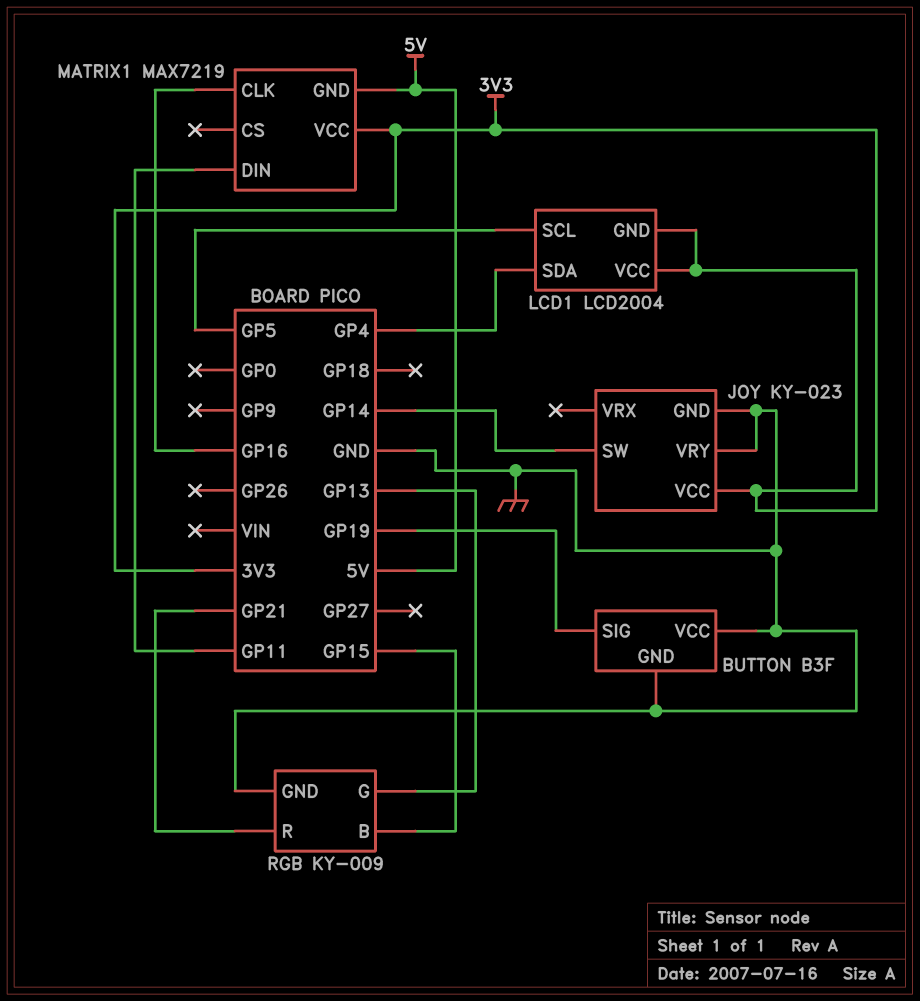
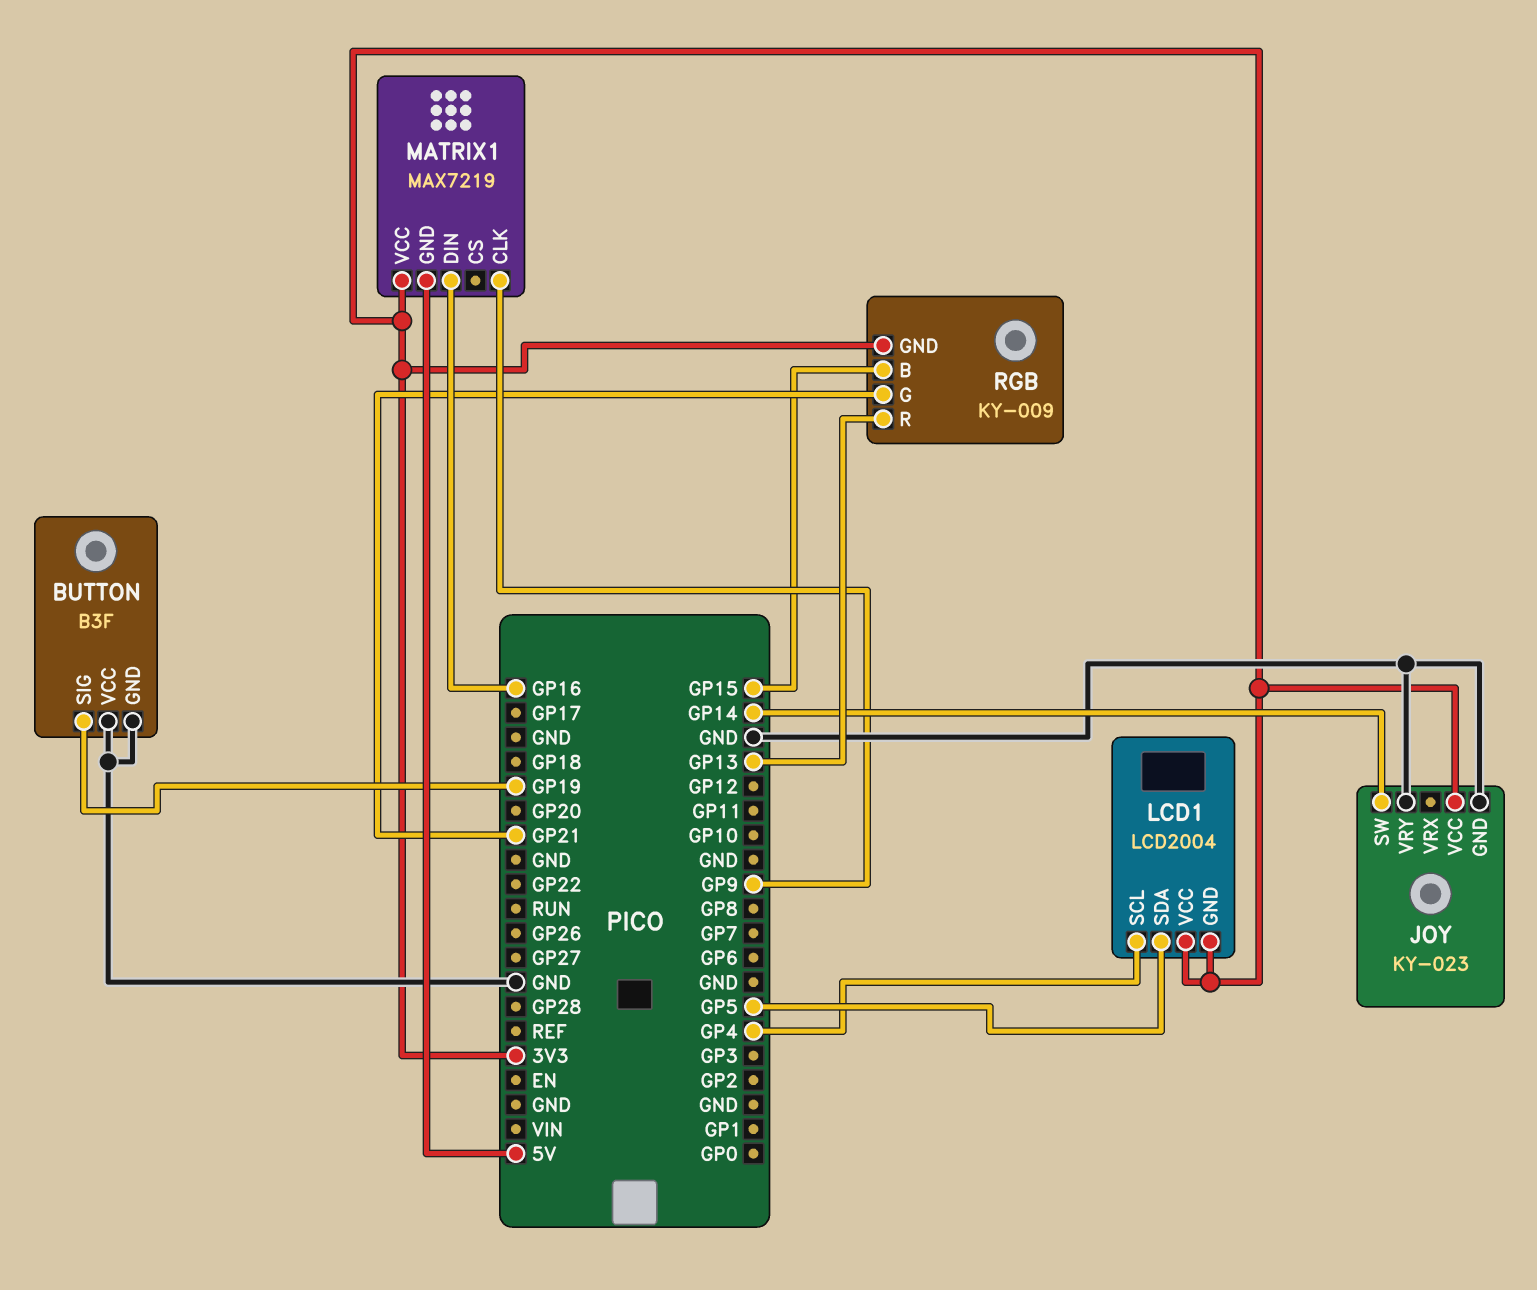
LCD1 pin SCL: GP5 -> GP4
LCD1 pin SDA: GP4 -> GP5
MATRIX1 pin CLK: GP16 -> GP9
MATRIX1 pin DIN: GP11 -> GP16
RGB pin G: GP13 -> GP21
RGB pin GND: GND -> 3V3
RGB pin R: GP21 -> GP13

